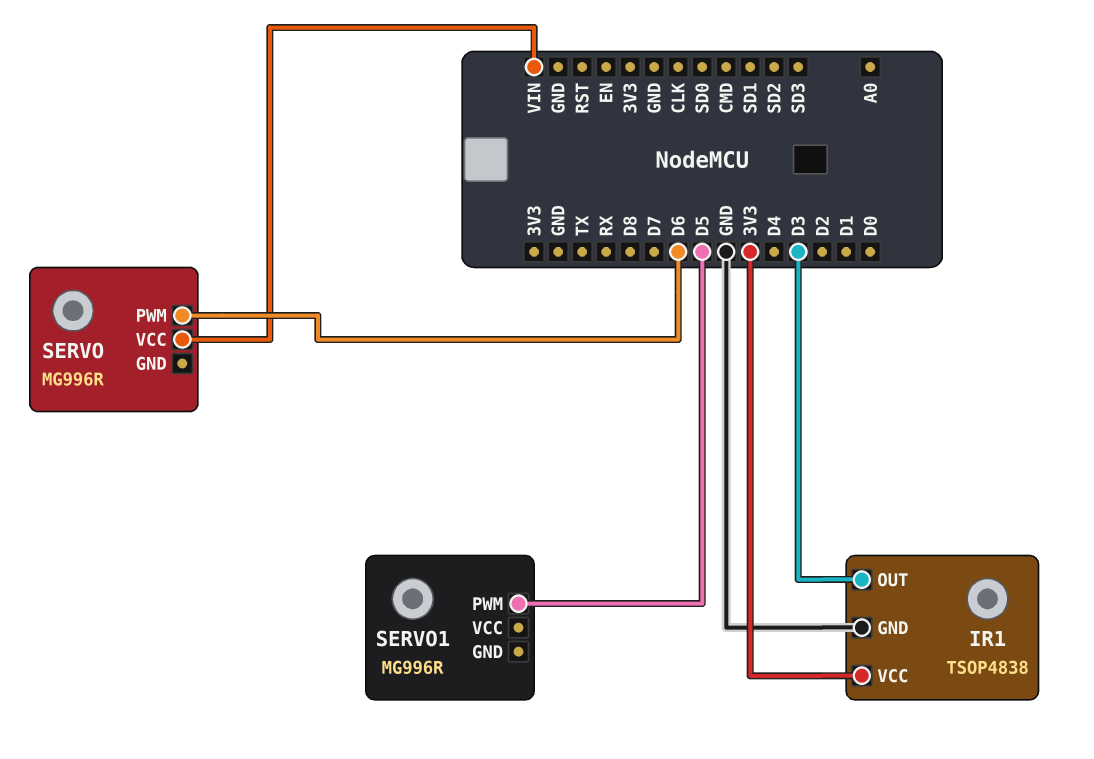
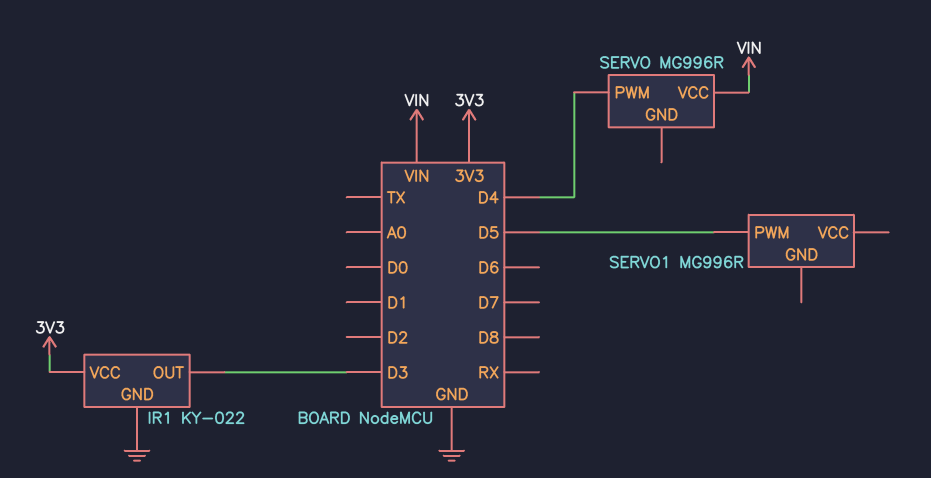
IR1: TSOP4838 -> KY-022
SERVO pin PWM: D6 -> D4

